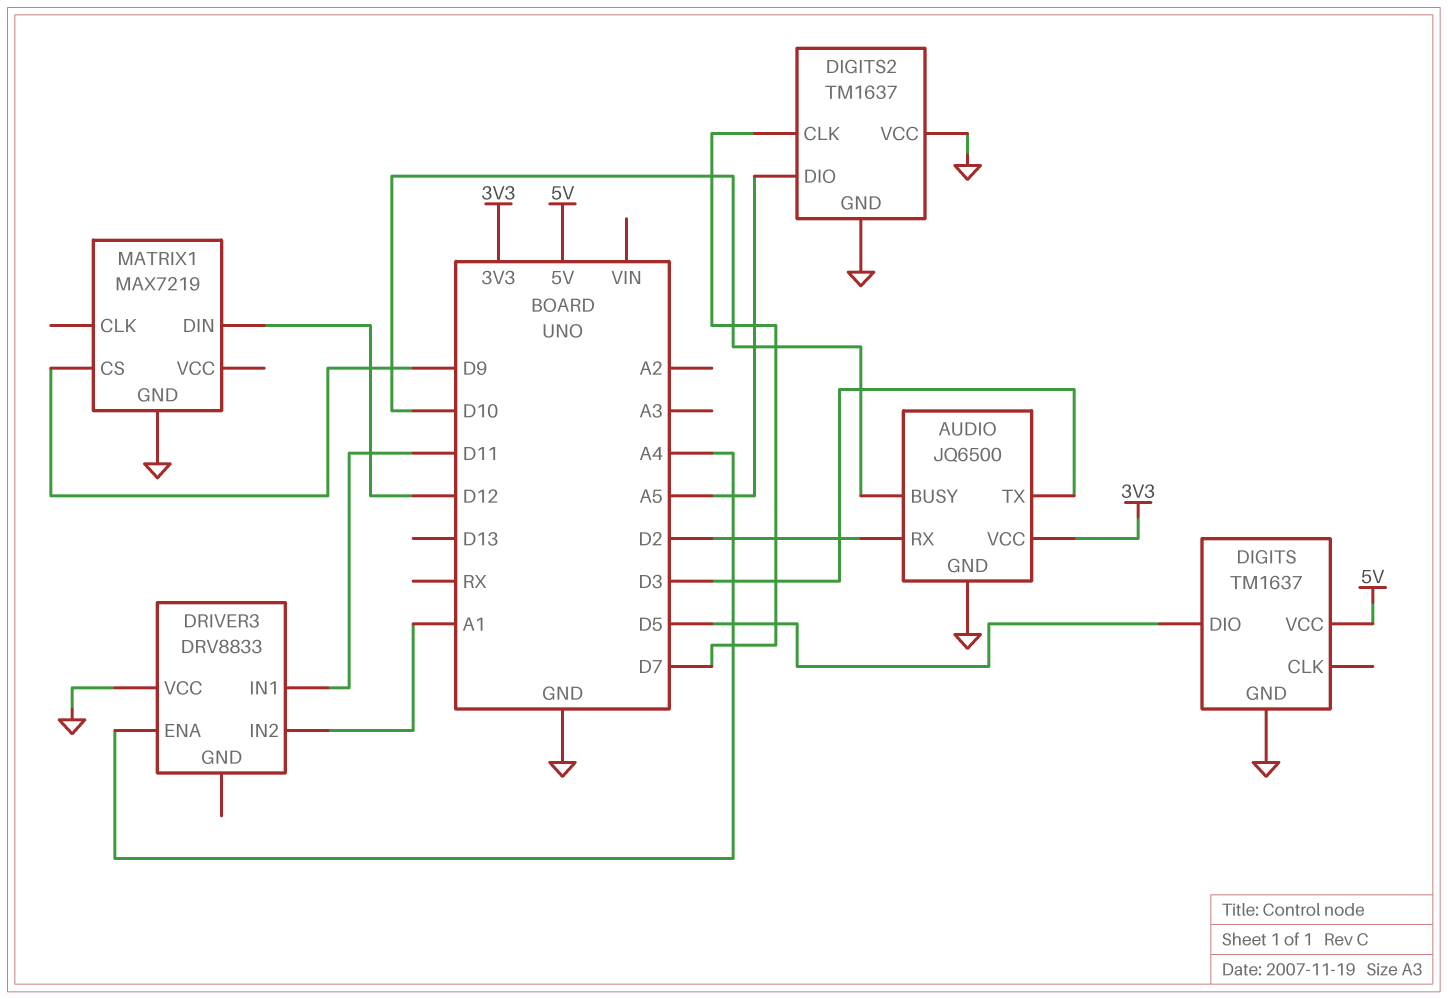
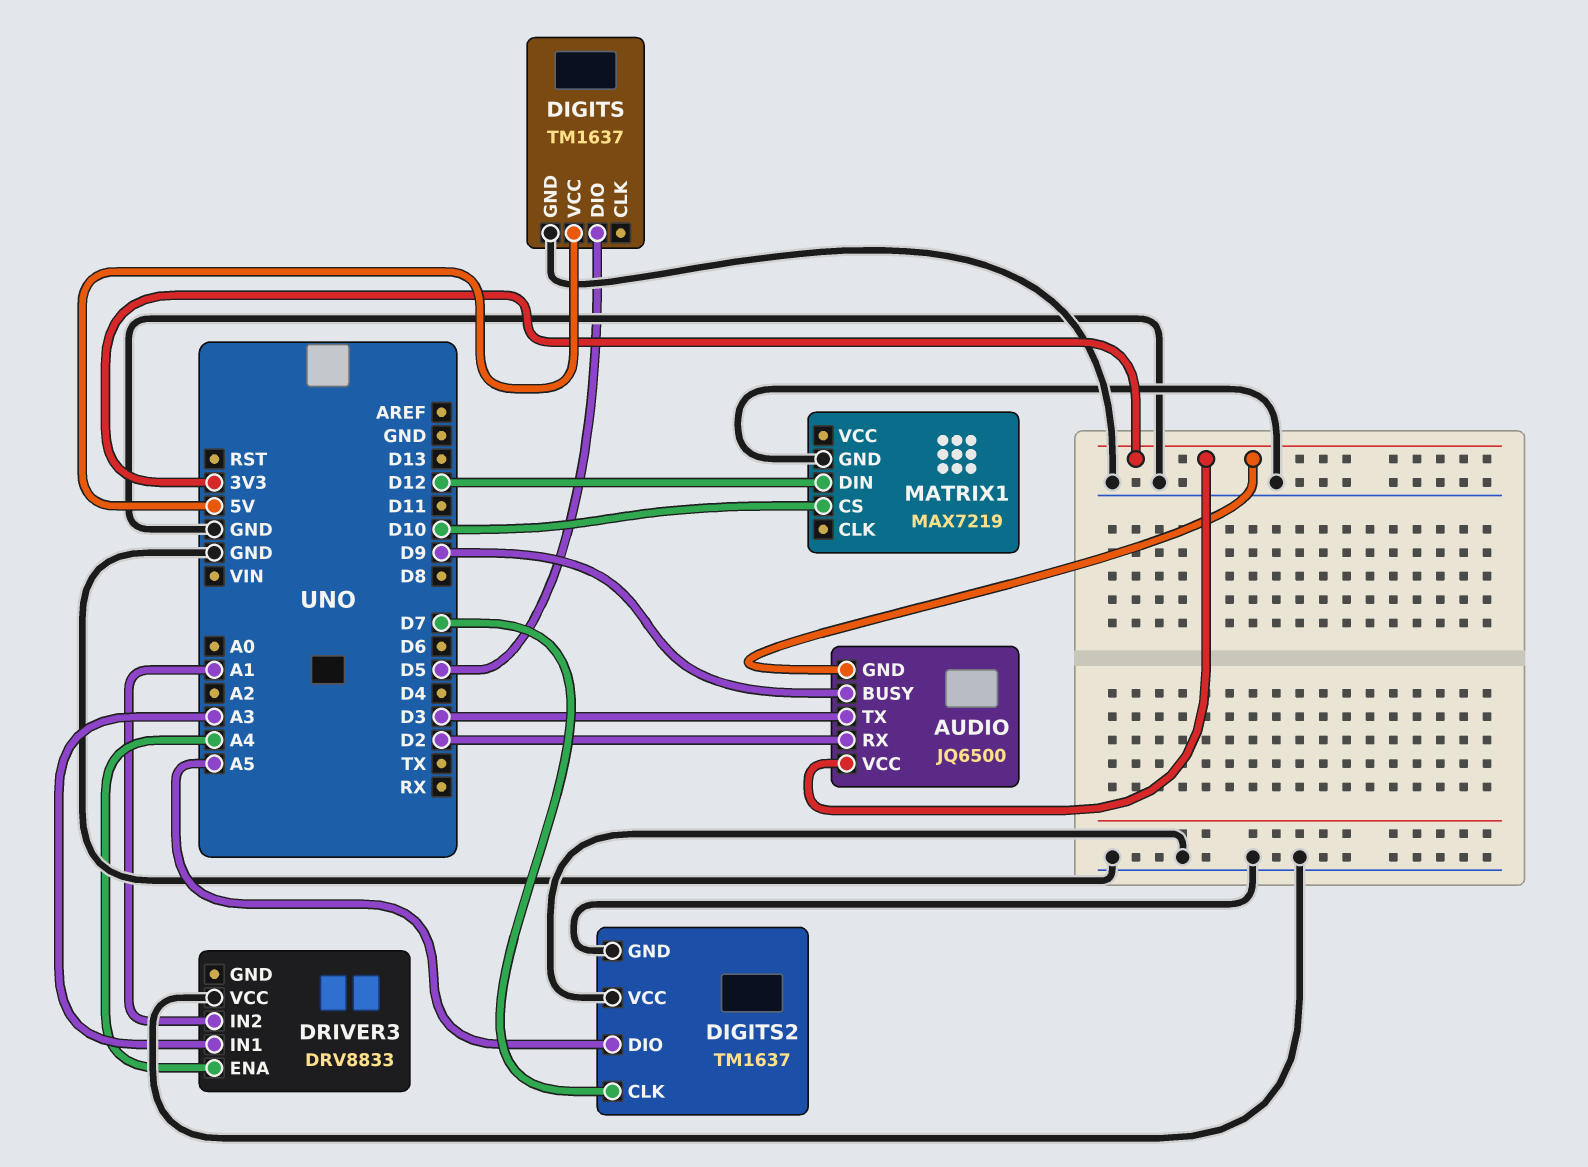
AUDIO pin BUSY: D10 -> D9
AUDIO pin GND: GND -> 3V3
DRIVER3 pin IN1: D11 -> A3
MATRIX1 pin CS: D9 -> D10

